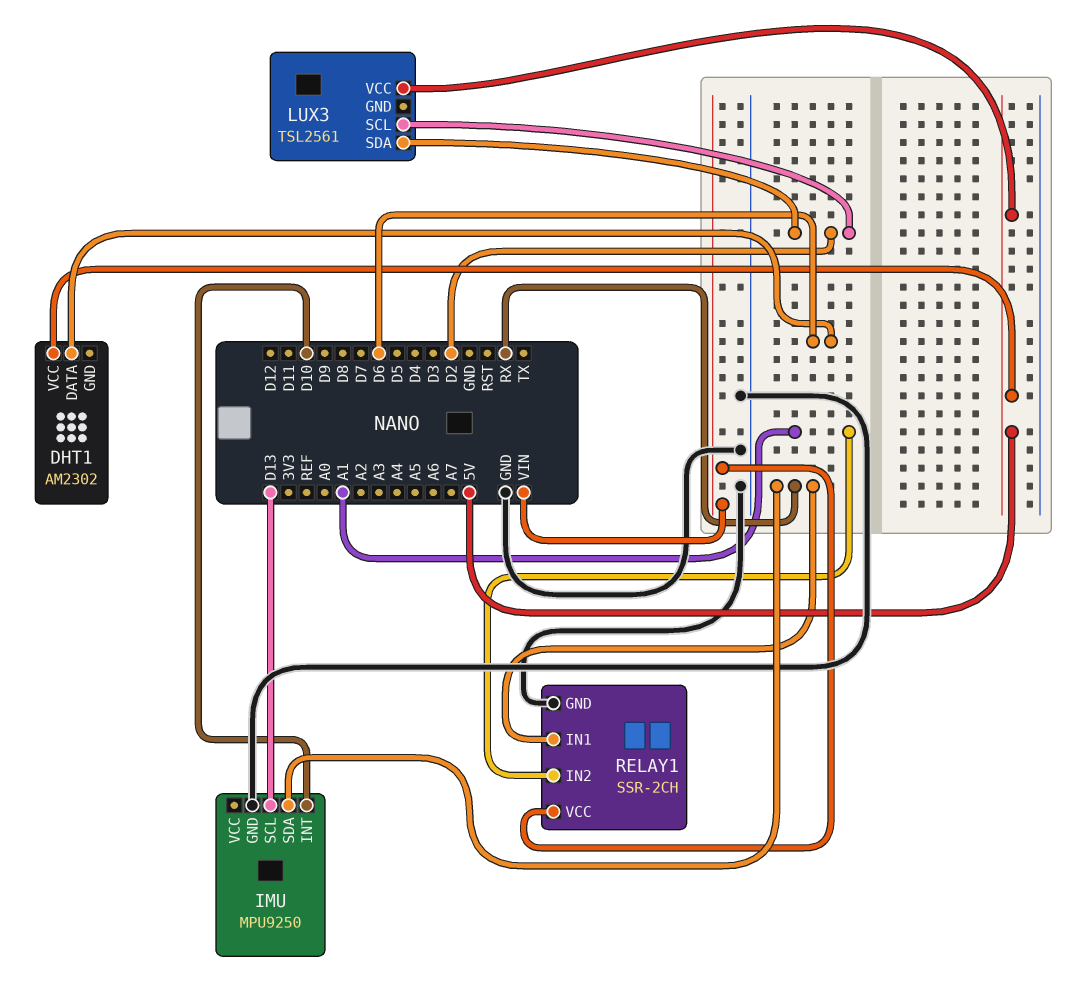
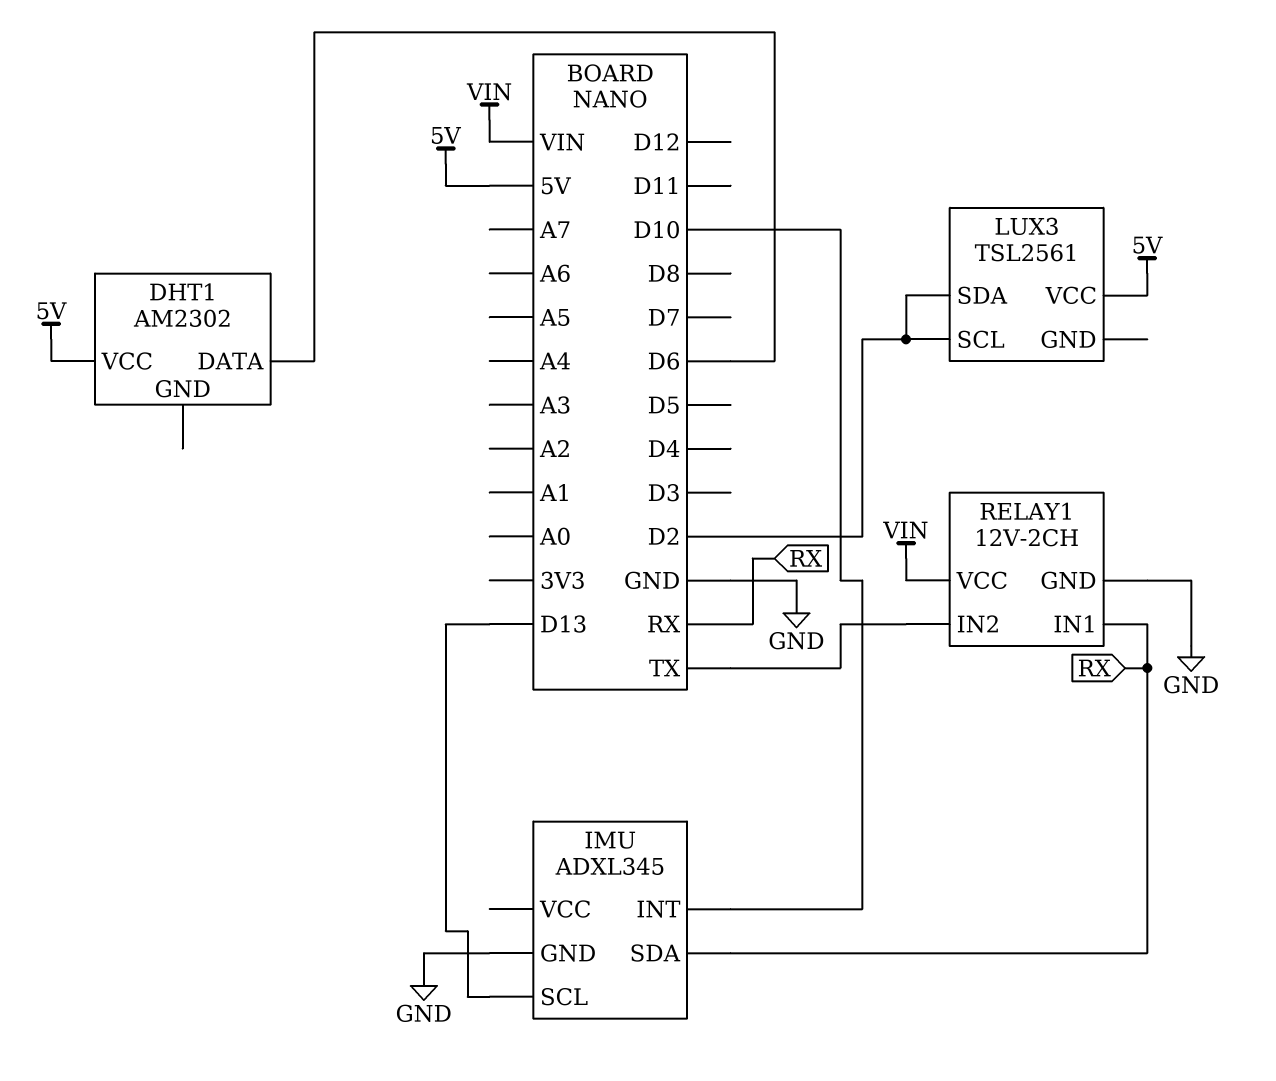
IMU: MPU9250 -> ADXL345
RELAY1: SSR-2CH -> 12V-2CH
RELAY1 pin IN2: A1 -> TX

